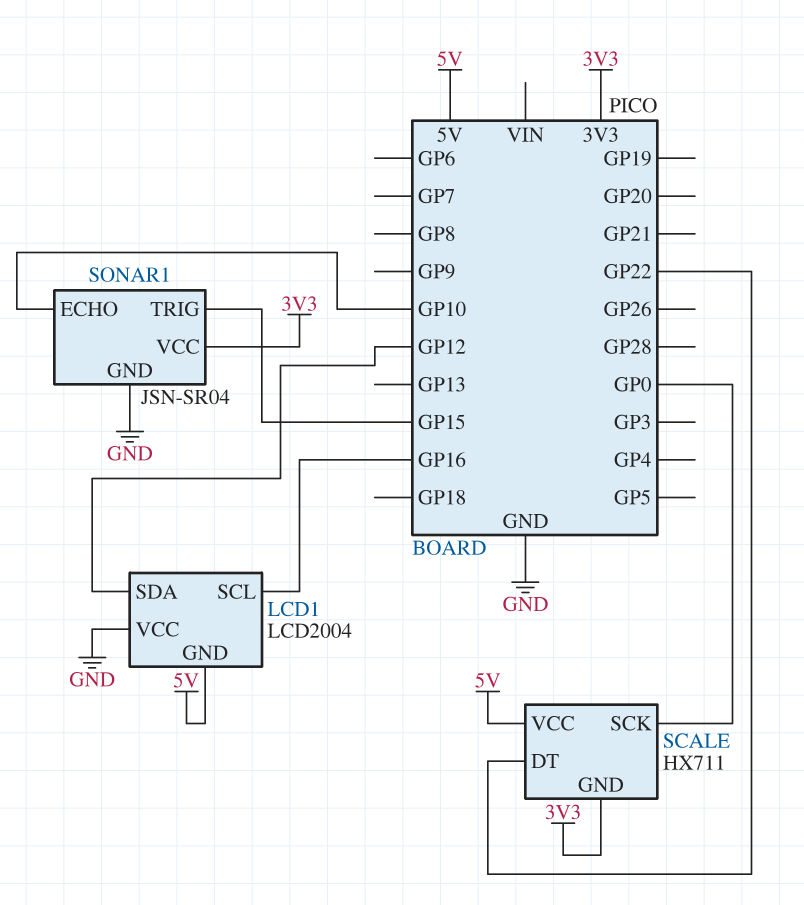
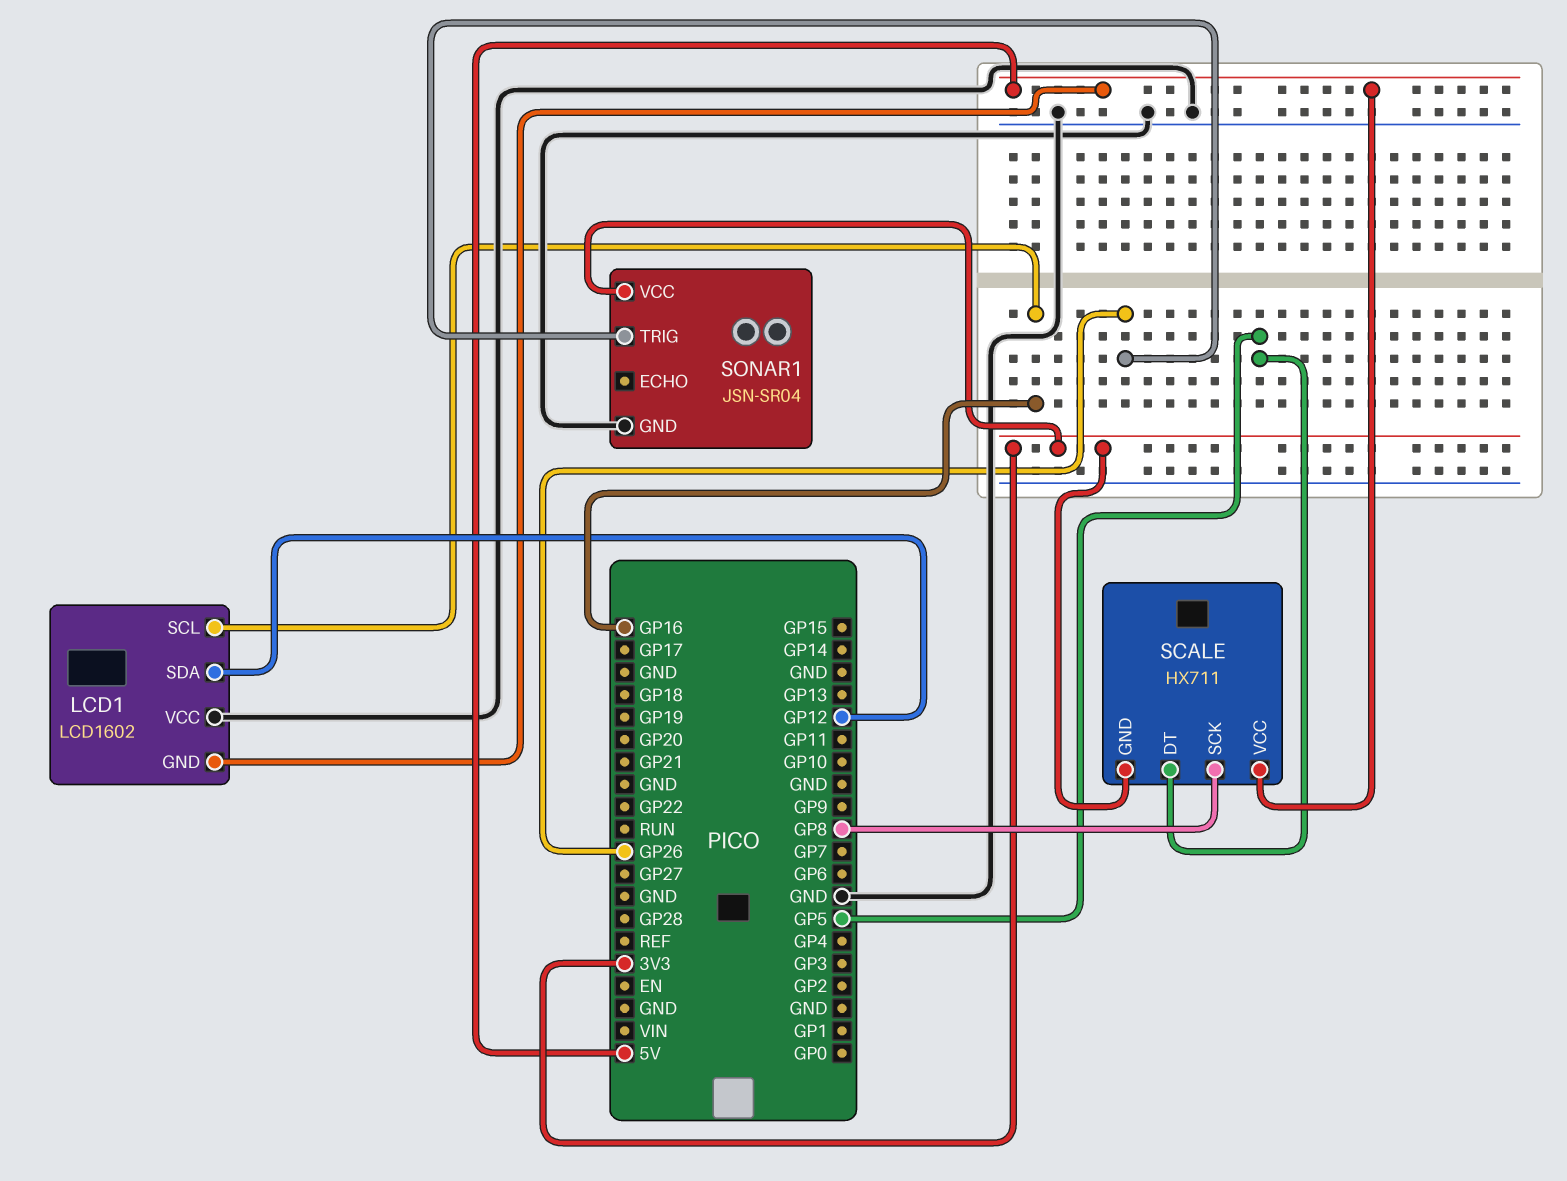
LCD1: LCD2004 -> LCD1602
SCALE pin DT: GP22 -> GP5
SCALE pin SCK: GP0 -> GP8
SONAR1 pin ECHO: GP10 -> none
SONAR1 pin TRIG: GP15 -> GP26

